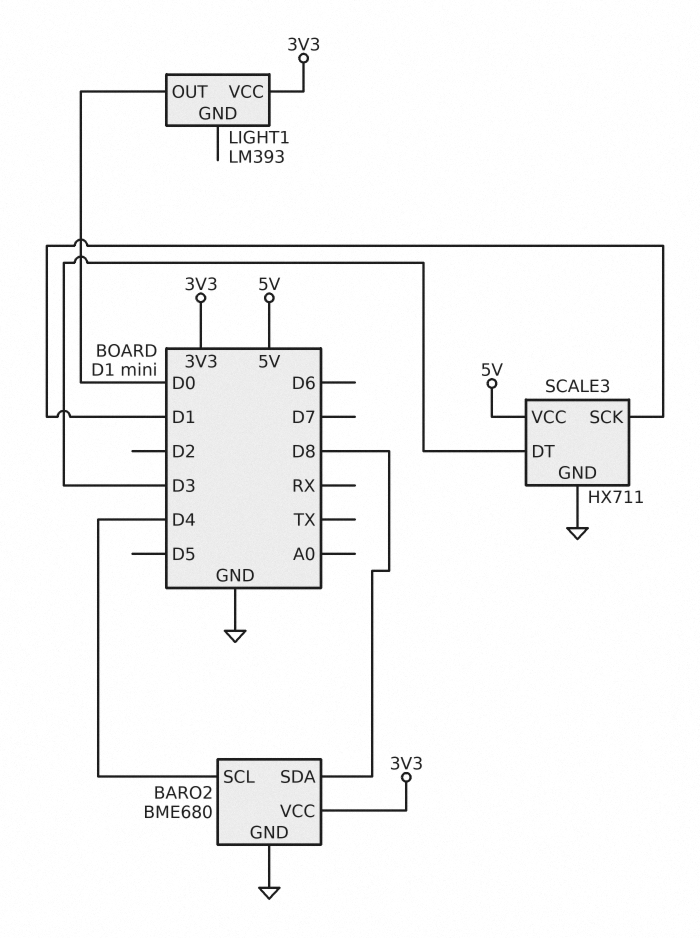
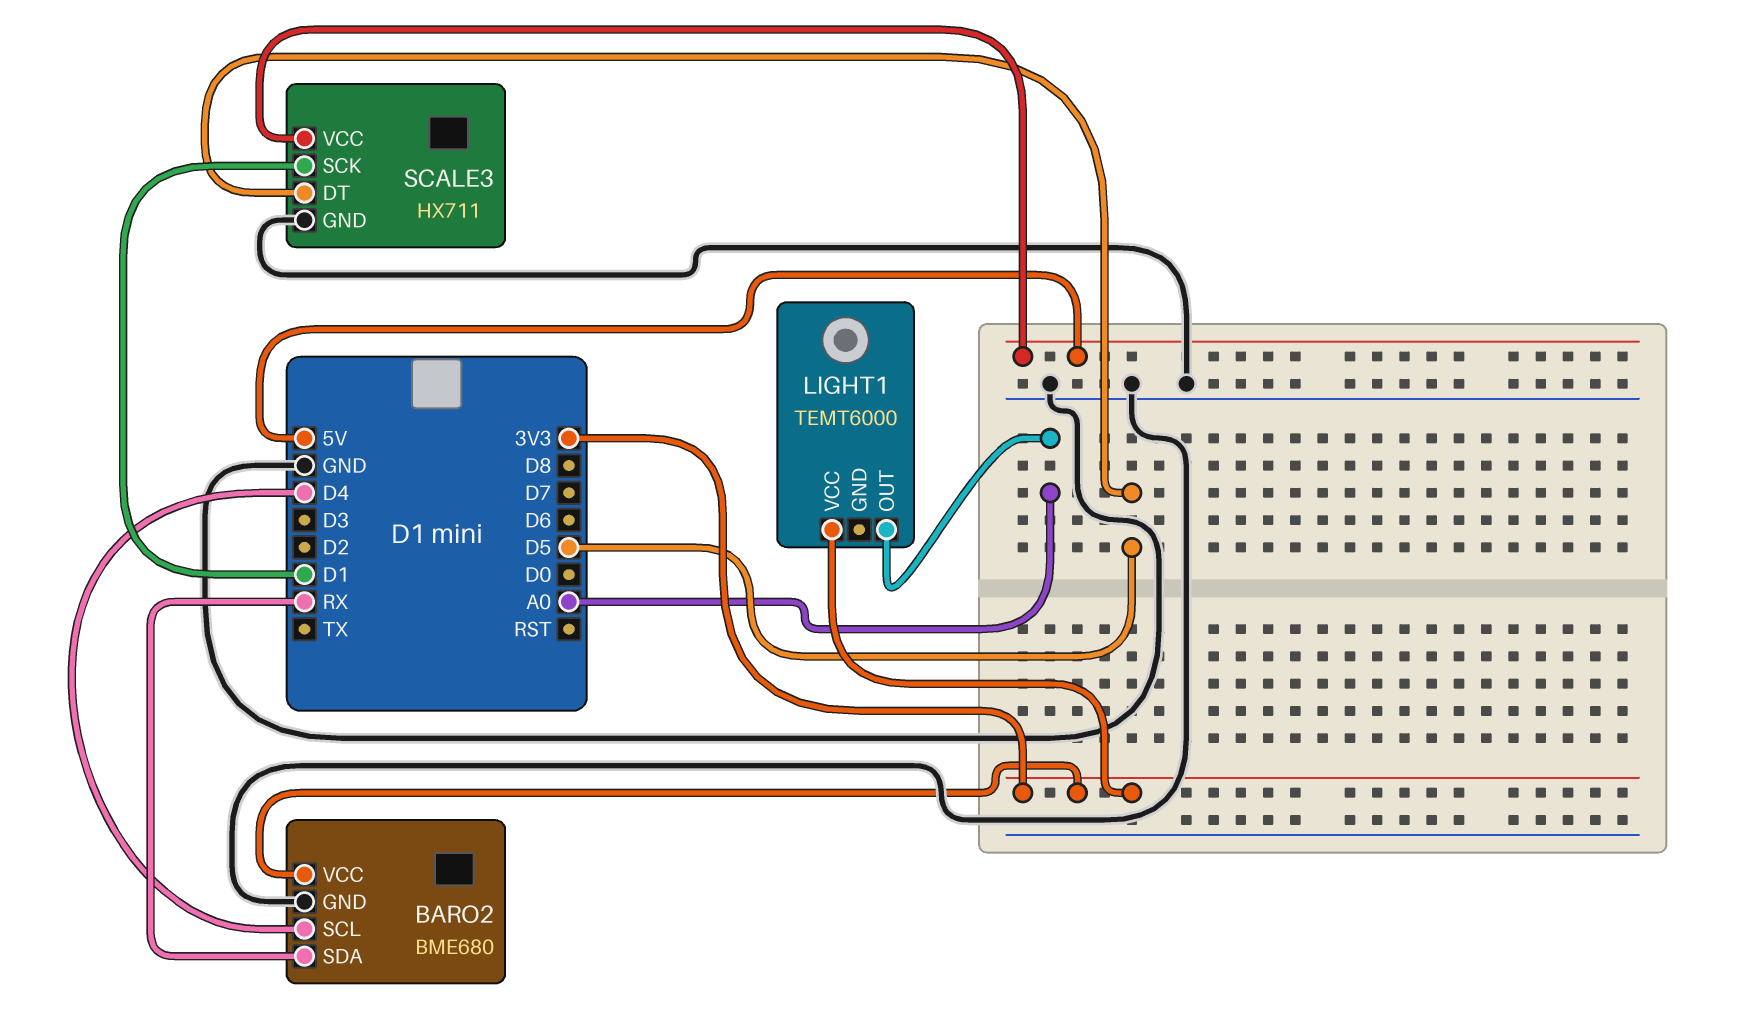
BARO2 pin SDA: D8 -> RX
LIGHT1: LM393 -> TEMT6000
LIGHT1 pin OUT: D0 -> A0
SCALE3 pin DT: D3 -> D5

